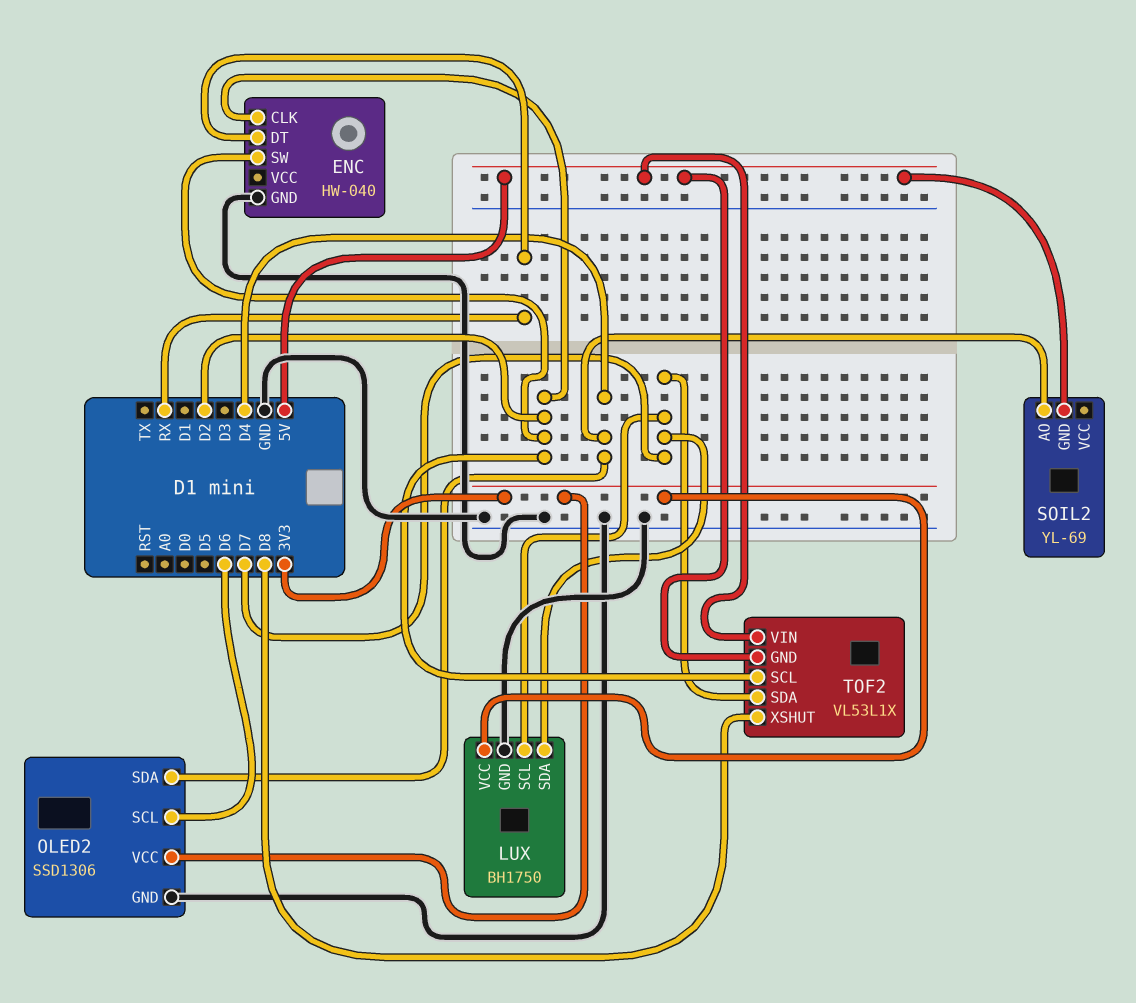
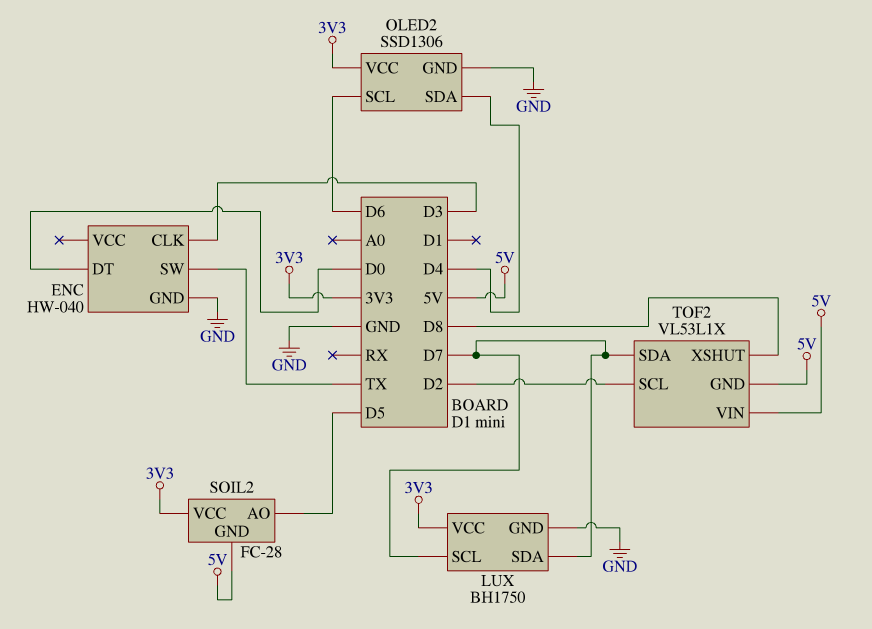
ENC pin CLK: D2 -> D3
ENC pin DT: RX -> D0
ENC pin SW: D2 -> TX
SOIL2: YL-69 -> FC-28
SOIL2 pin AO: D4 -> D5
SOIL2 pin VCC: none -> 3V3

